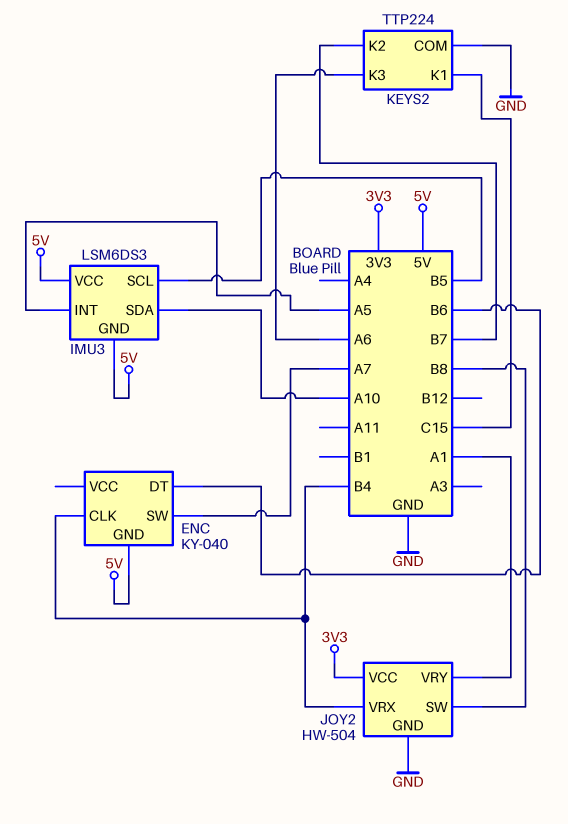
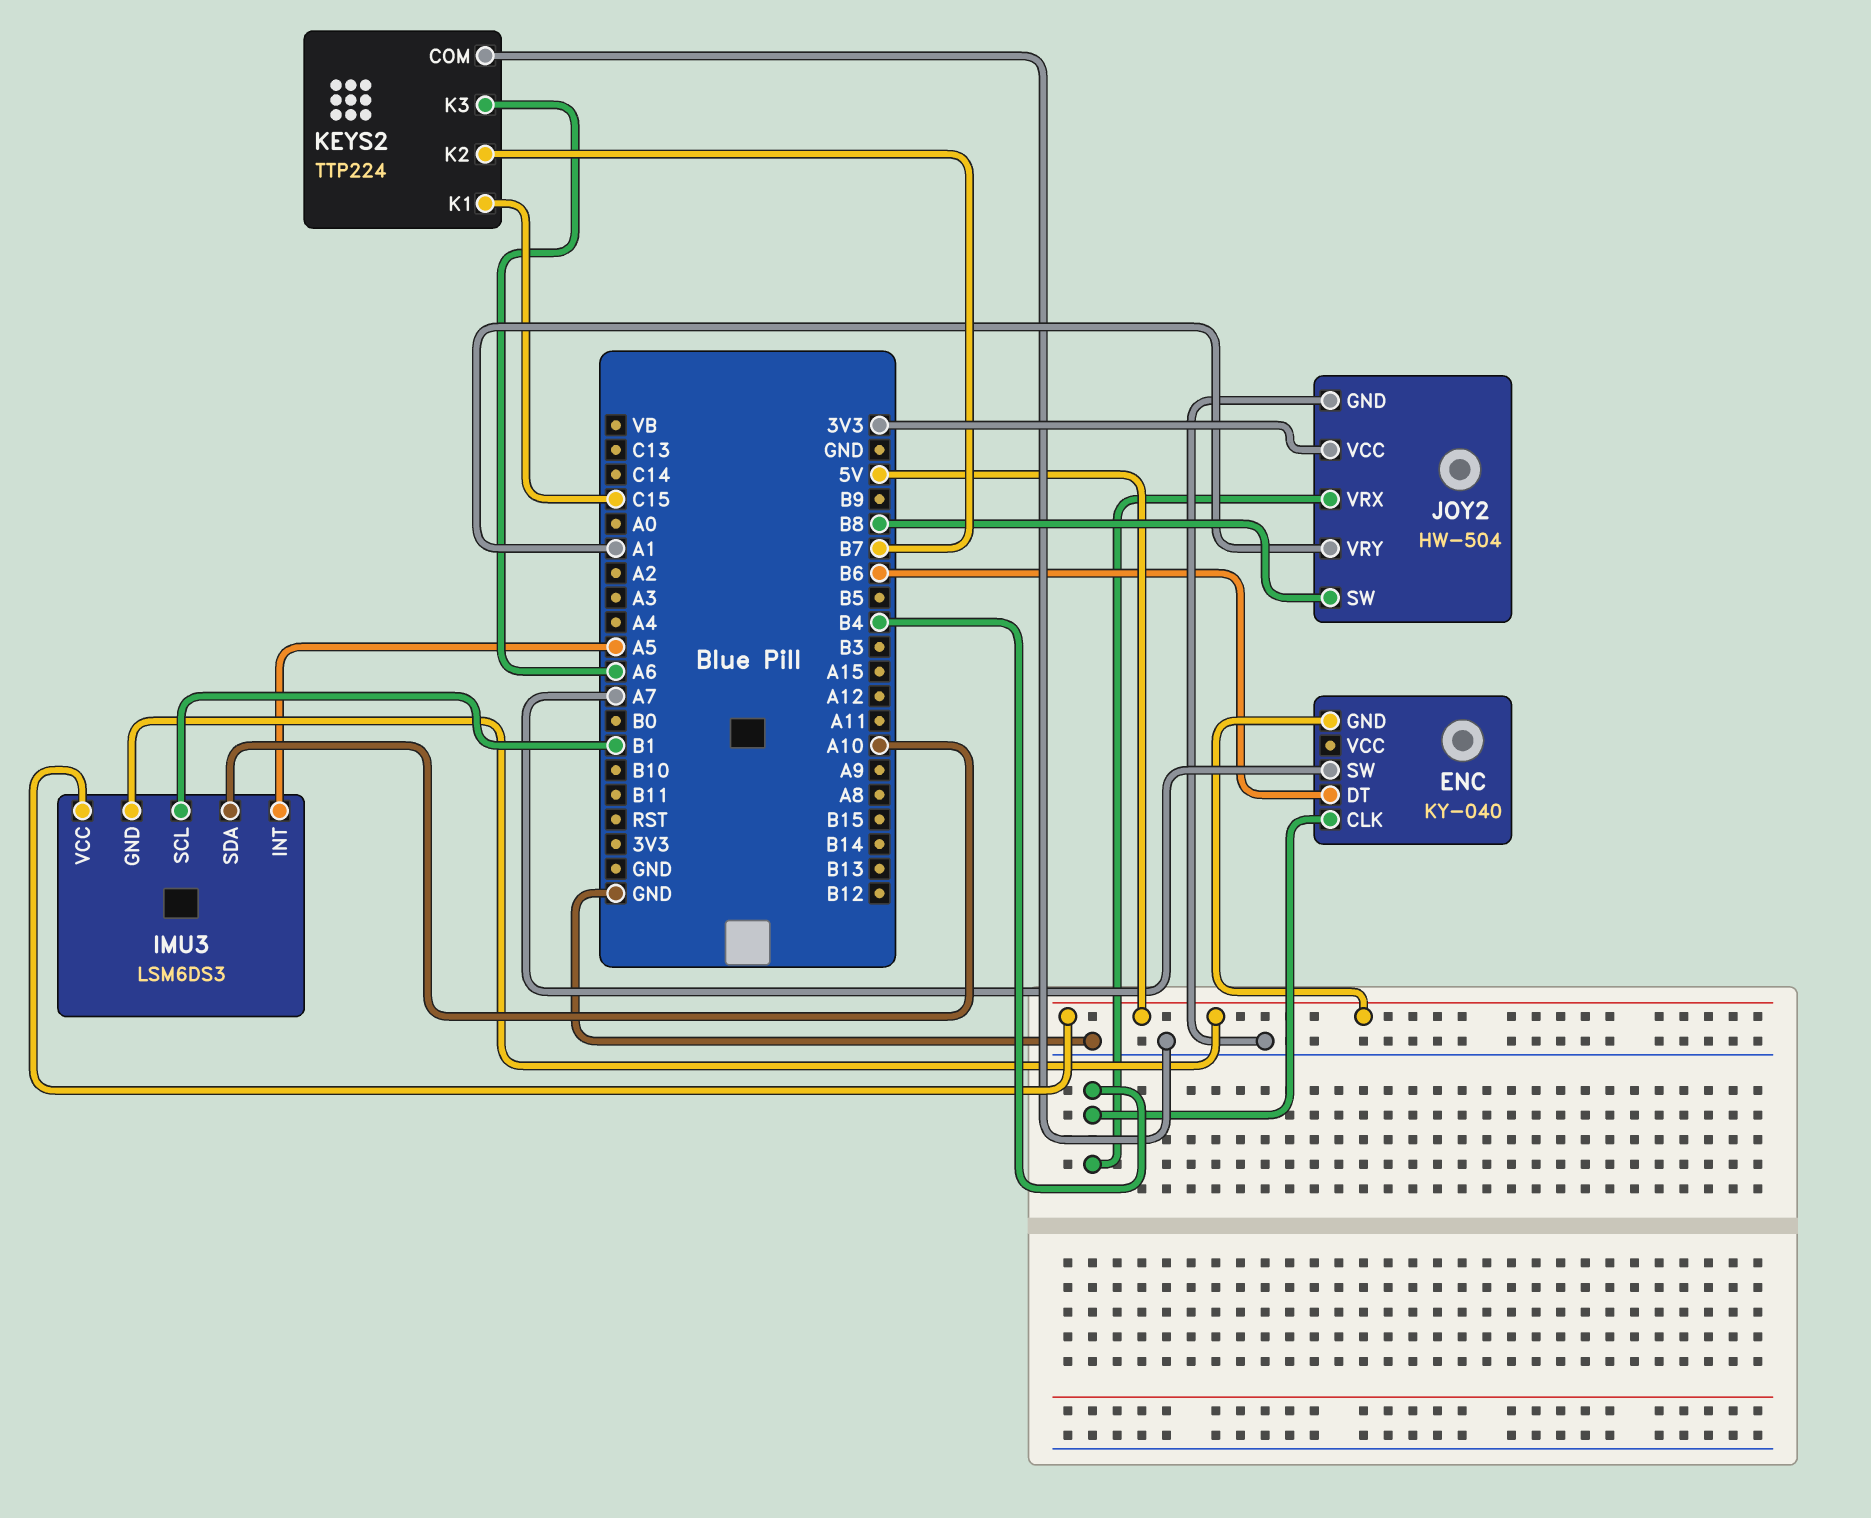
IMU3 pin SCL: B5 -> B1

